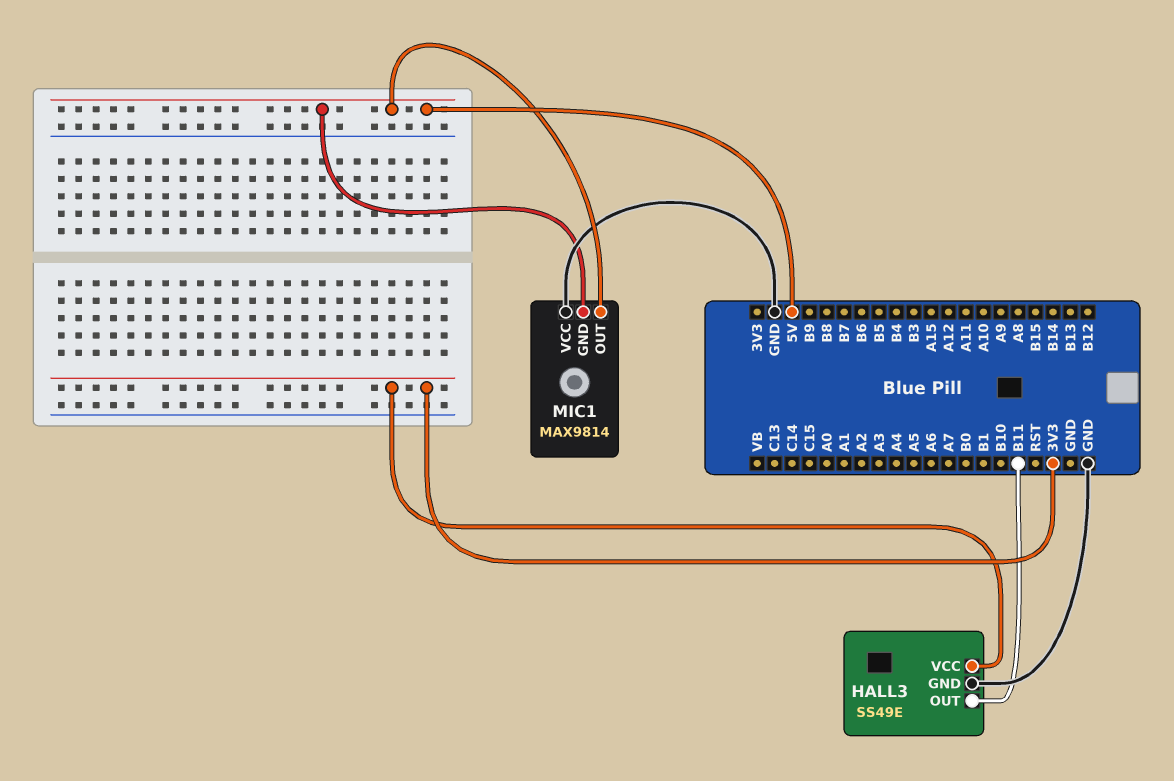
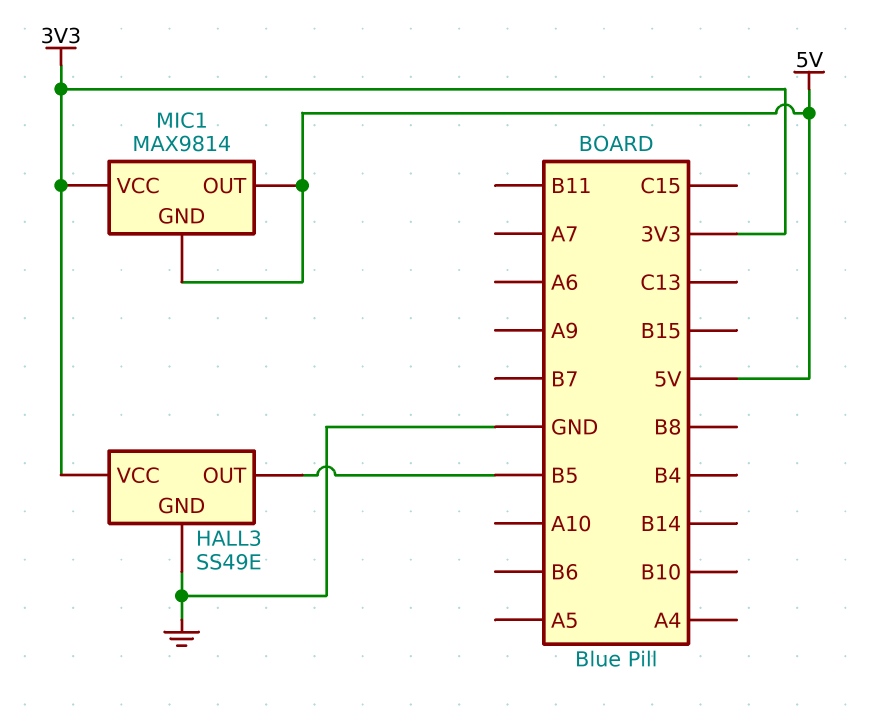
HALL3 pin OUT: B11 -> B5
MIC1 pin VCC: GND -> 3V3

